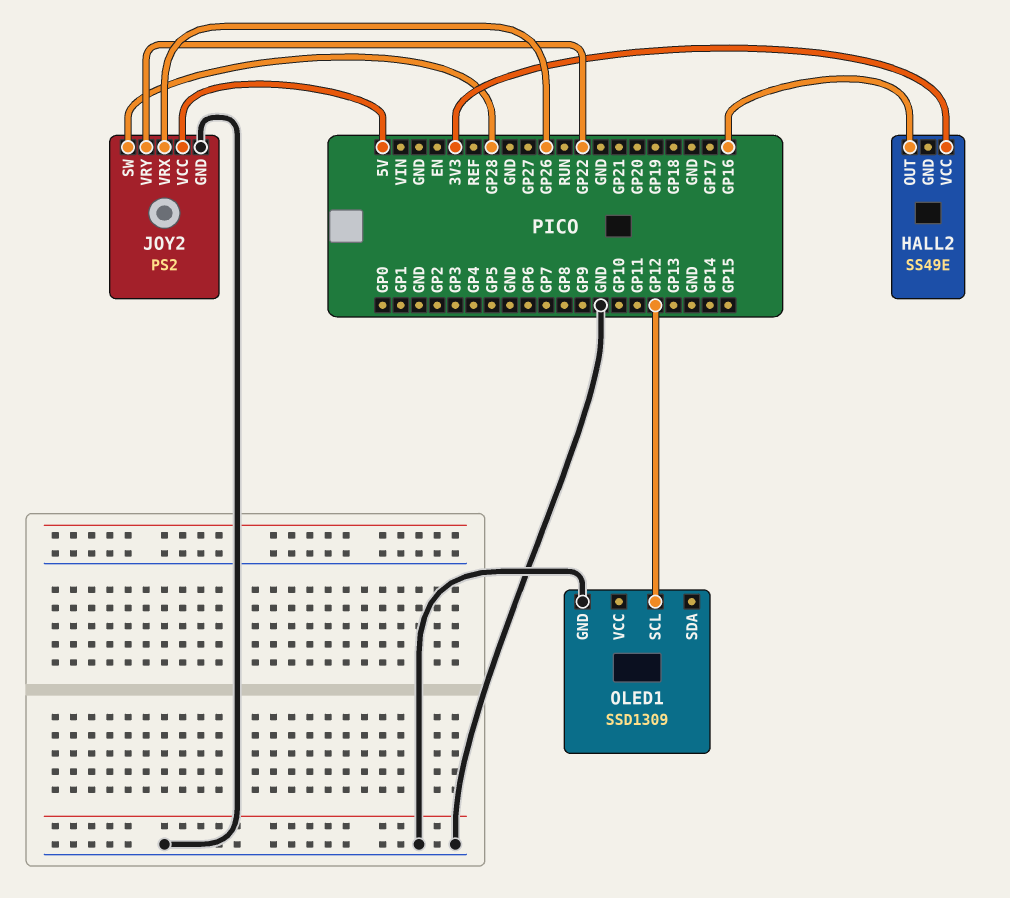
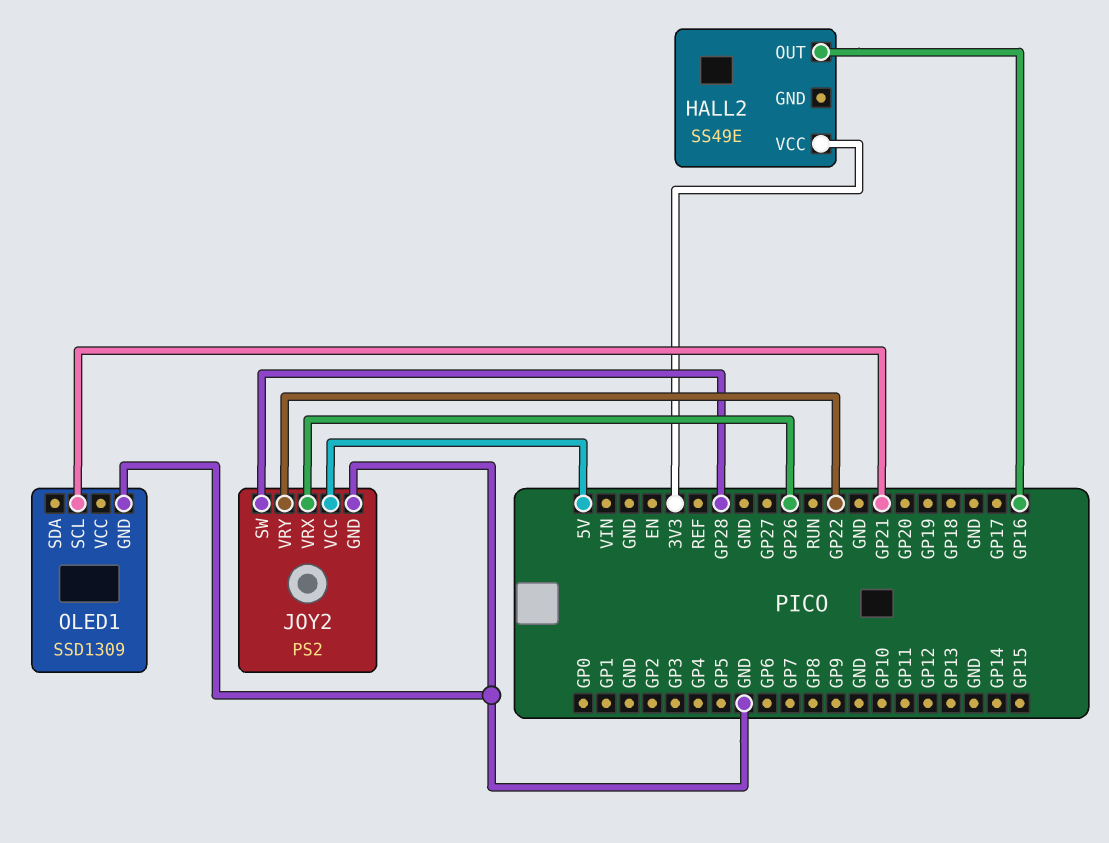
OLED1 pin SCL: GP12 -> GP21

